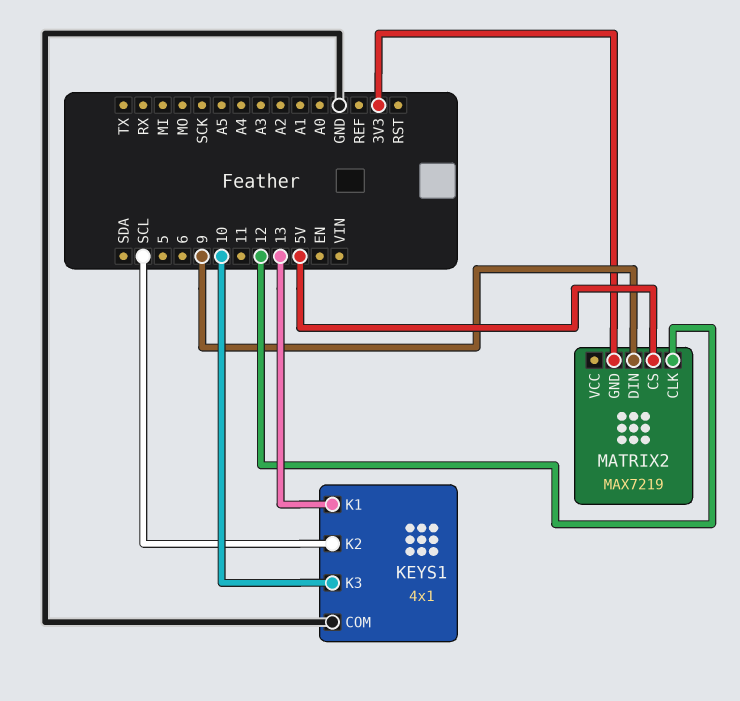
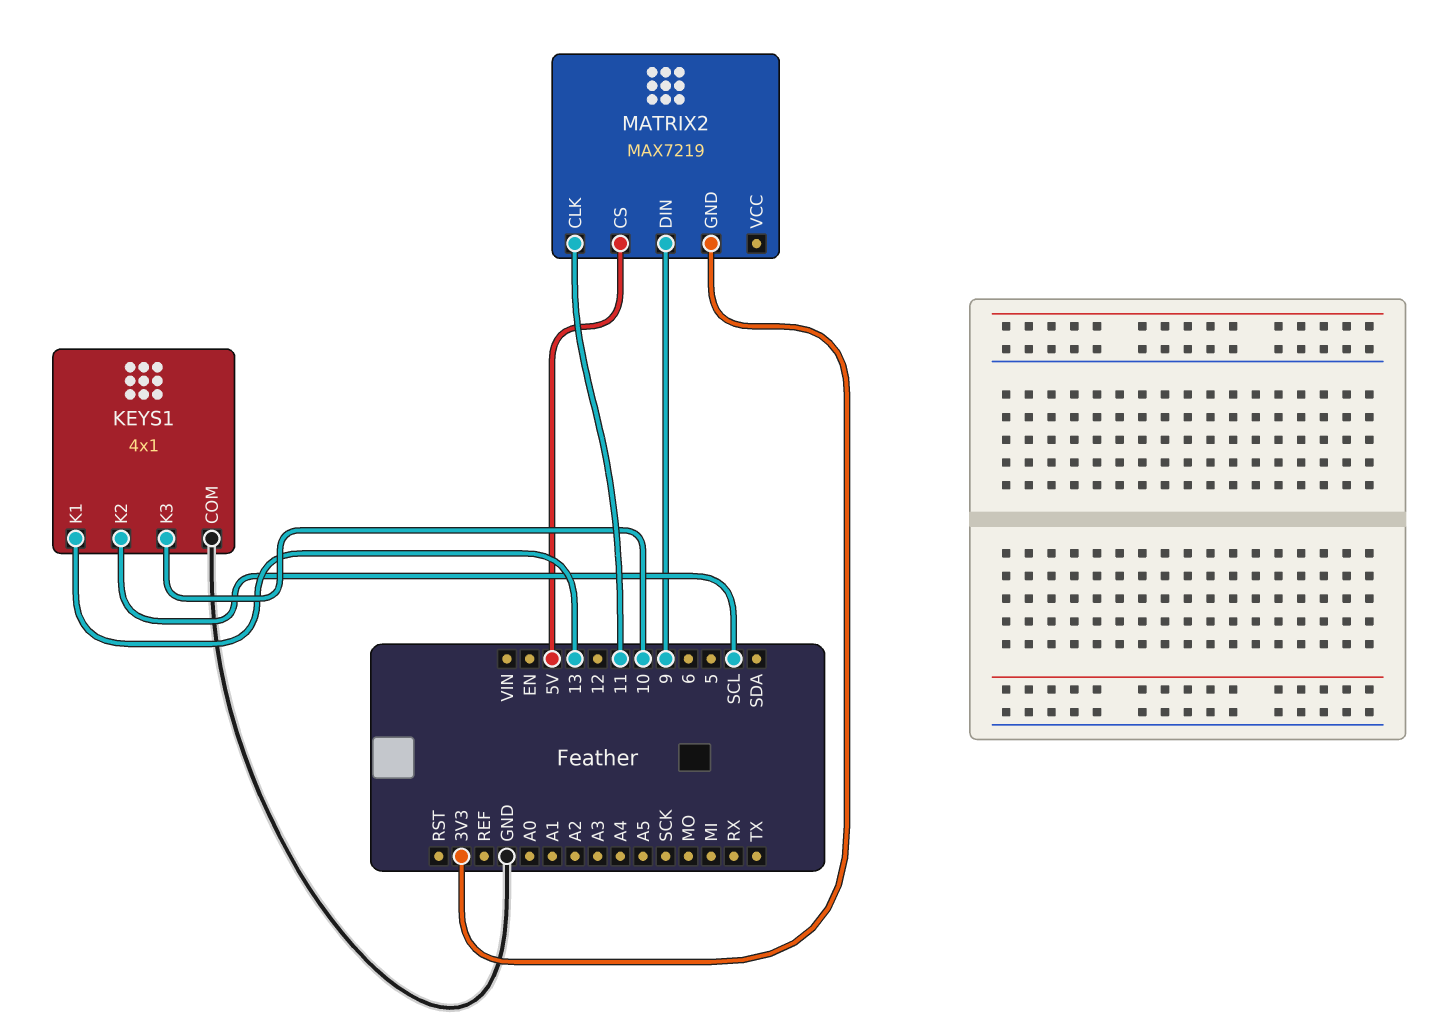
MATRIX2 pin CLK: 12 -> 11

